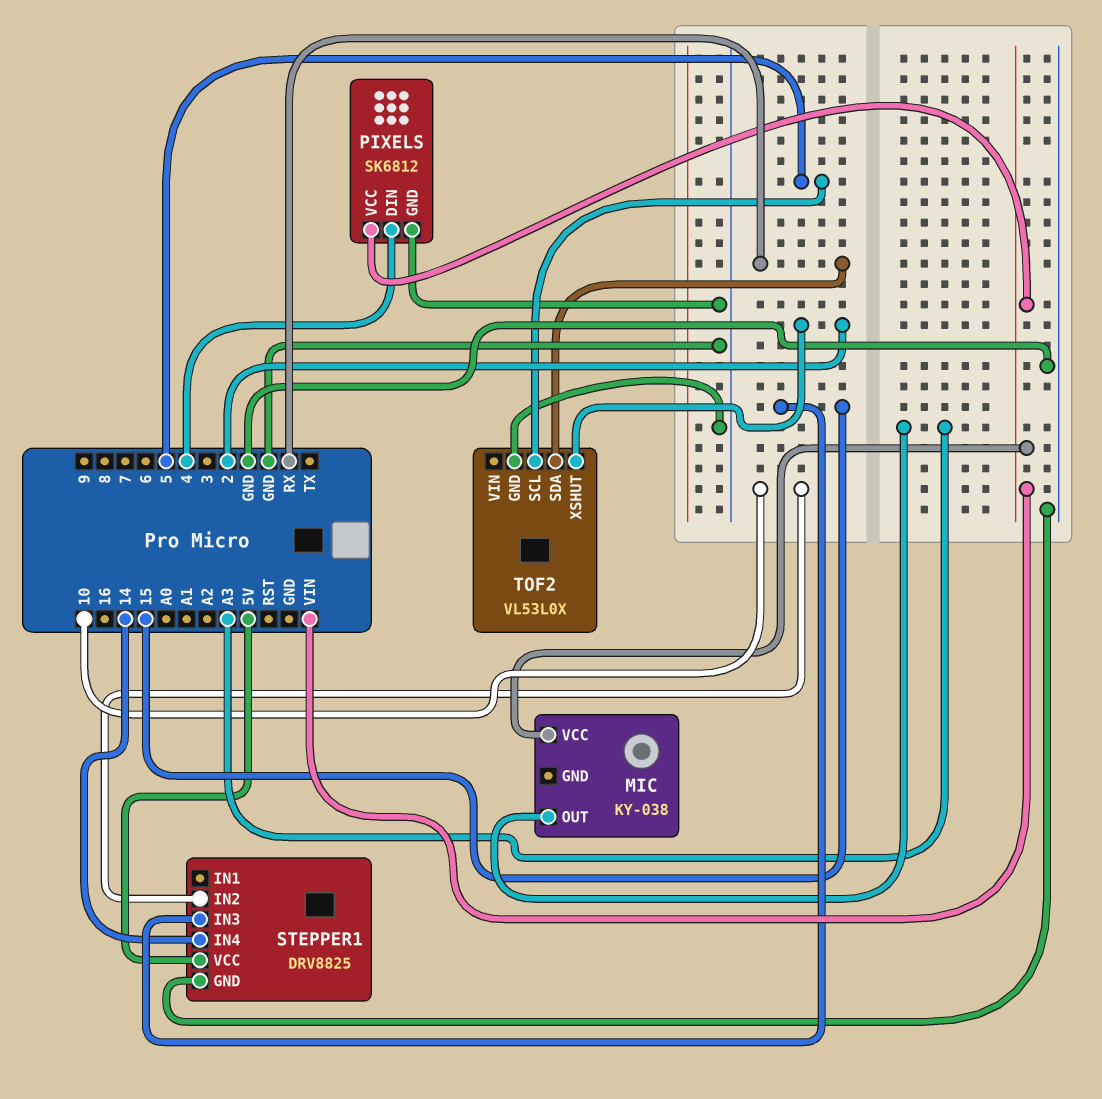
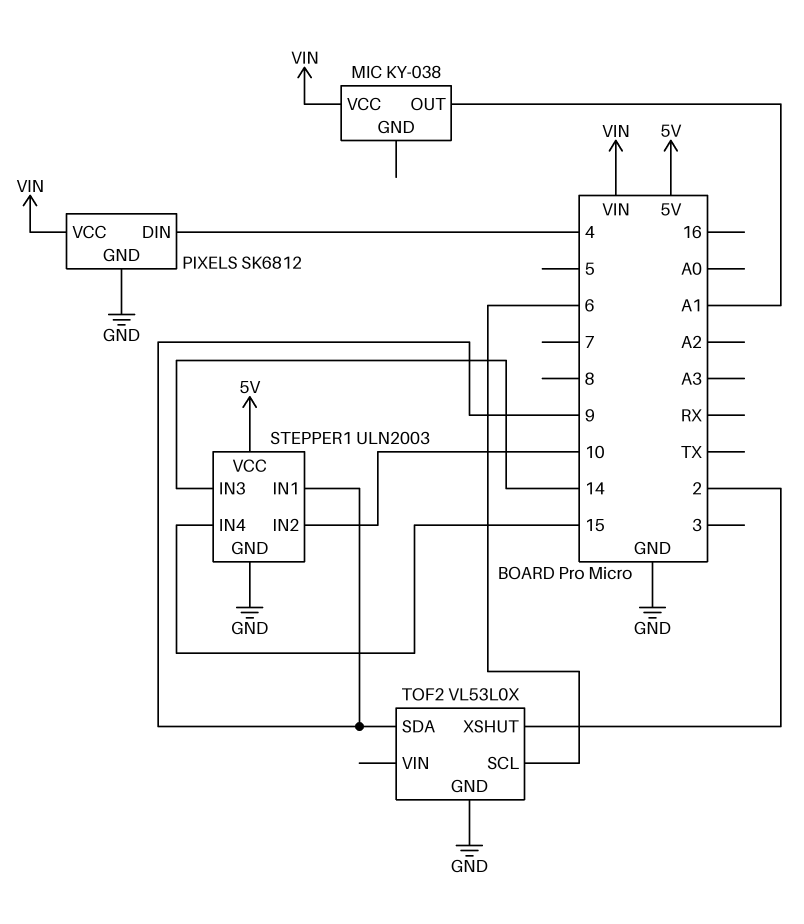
MIC pin OUT: A3 -> A1
STEPPER1: DRV8825 -> ULN2003
STEPPER1 pin IN1: none -> 9
STEPPER1 pin IN3: 15 -> 14
STEPPER1 pin IN4: 14 -> 15
TOF2 pin SCL: 5 -> 6
TOF2 pin SDA: RX -> 9

